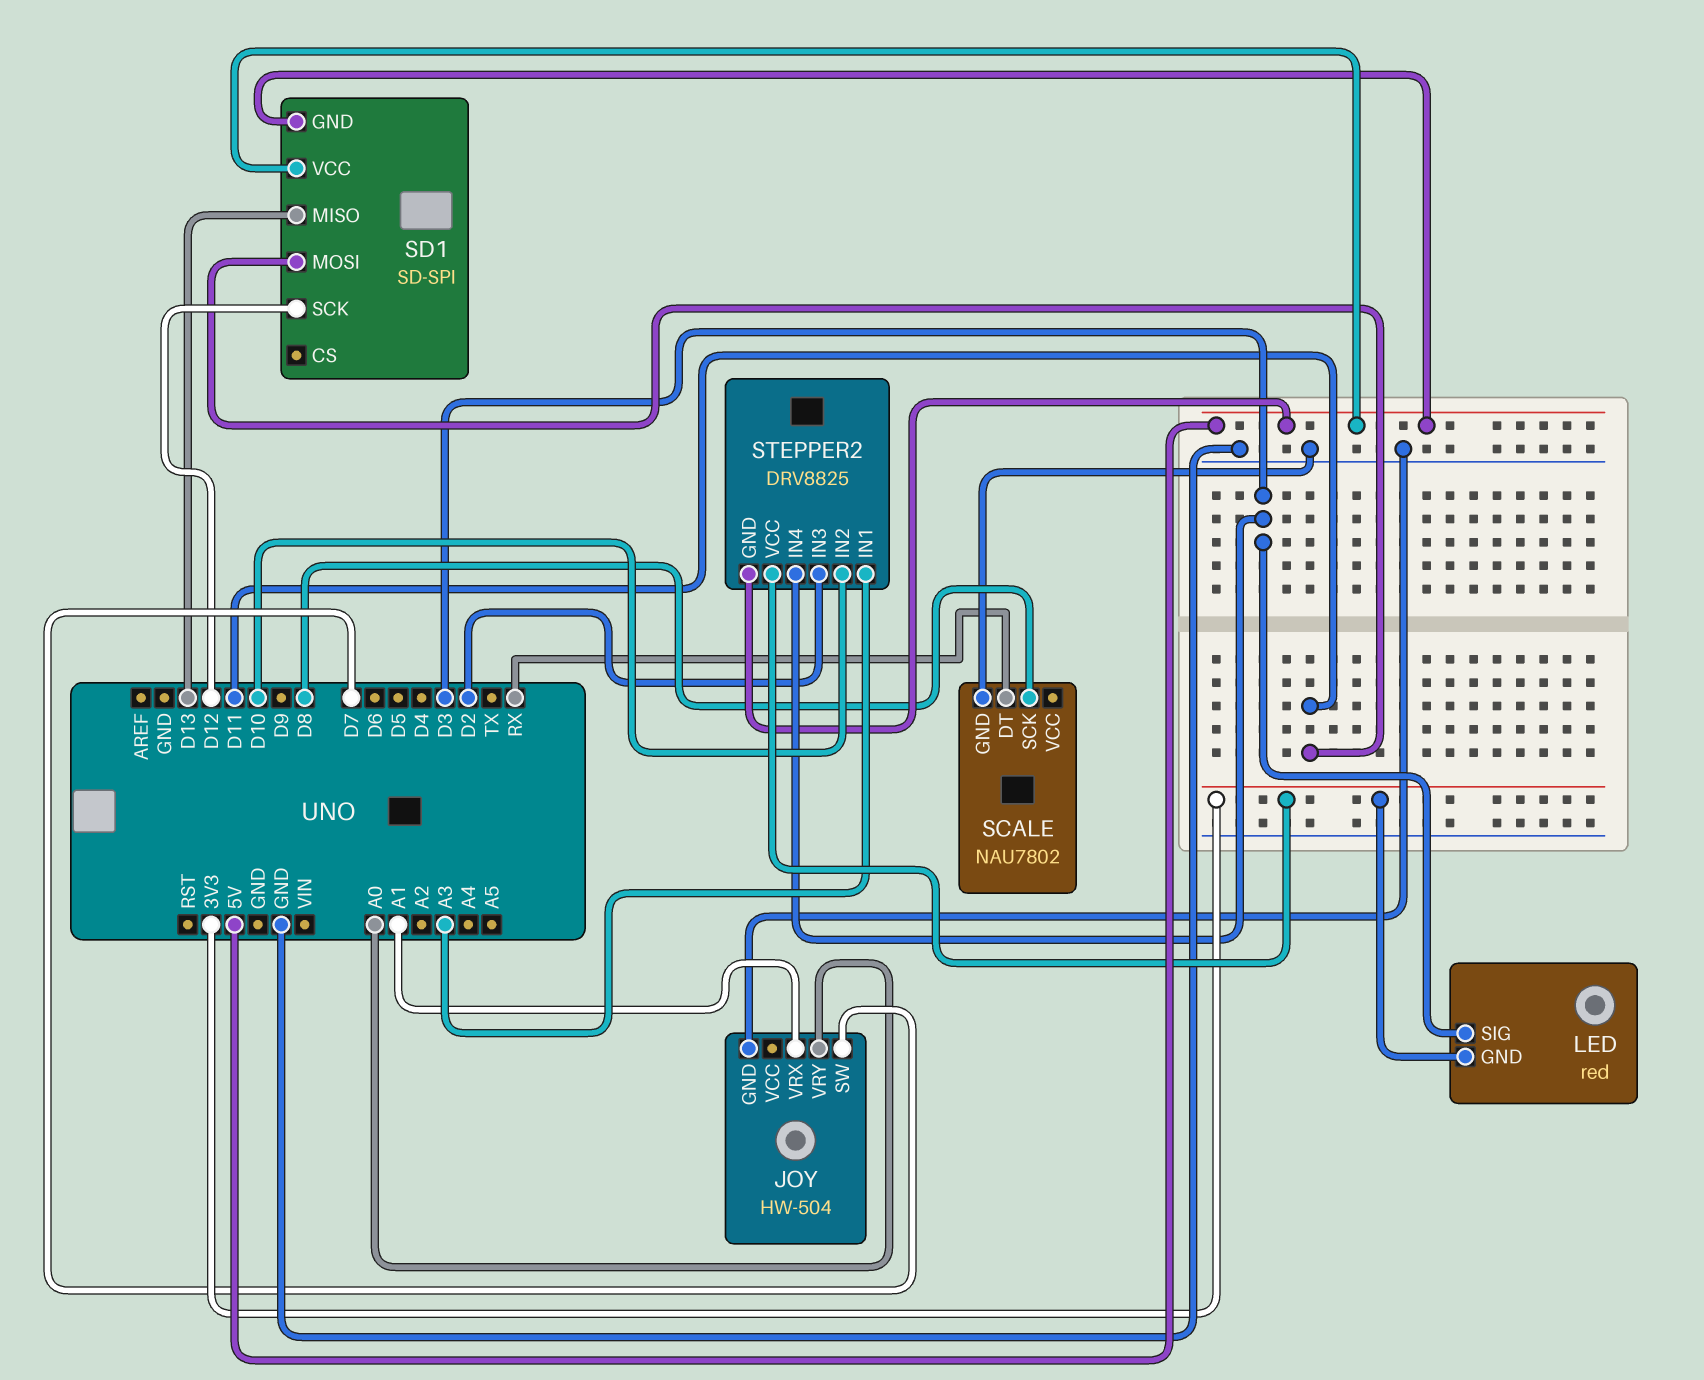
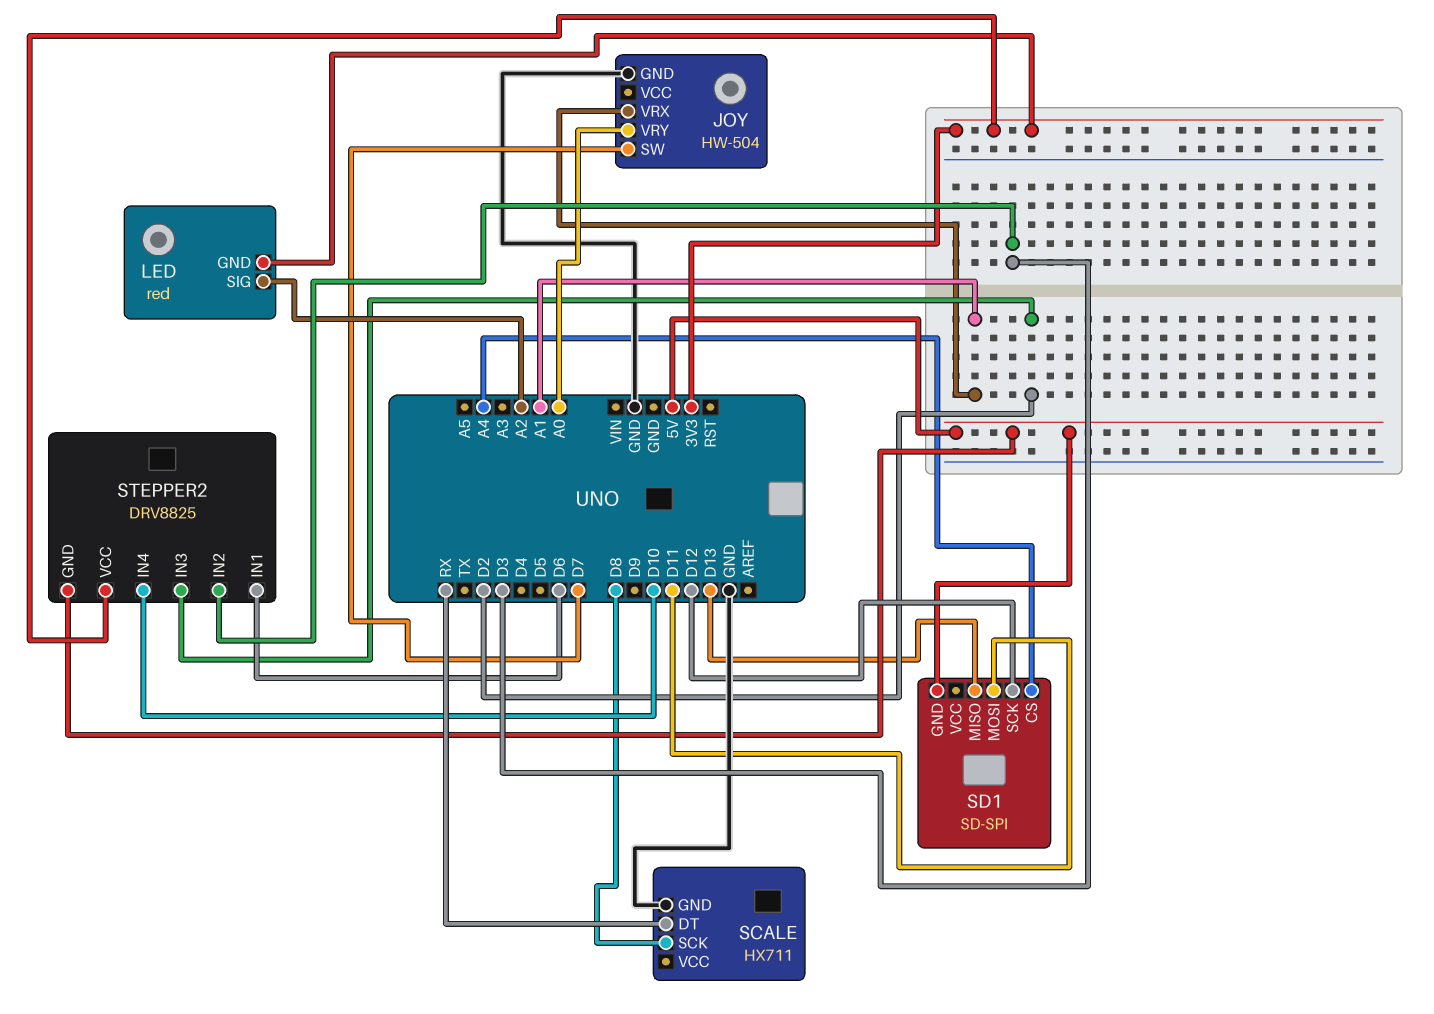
LED pin SIG: D3 -> A2
SCALE: NAU7802 -> HX711
SD1 pin CS: none -> A4
SD1 pin VCC: 5V -> none
STEPPER2 pin IN1: A3 -> D6
STEPPER2 pin IN2: D10 -> D3
STEPPER2 pin IN4: D3 -> D10

